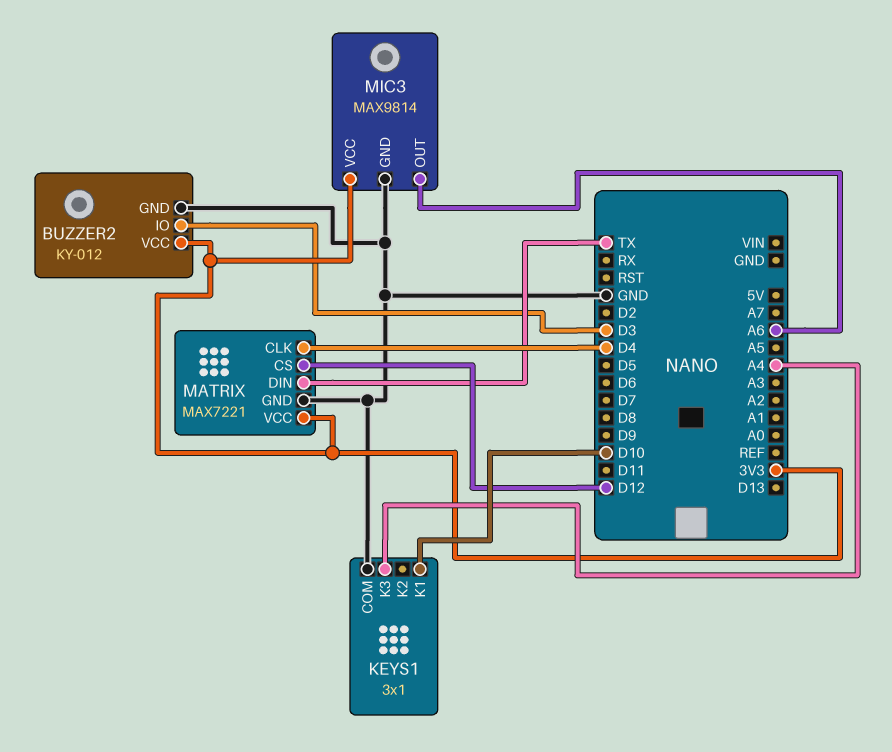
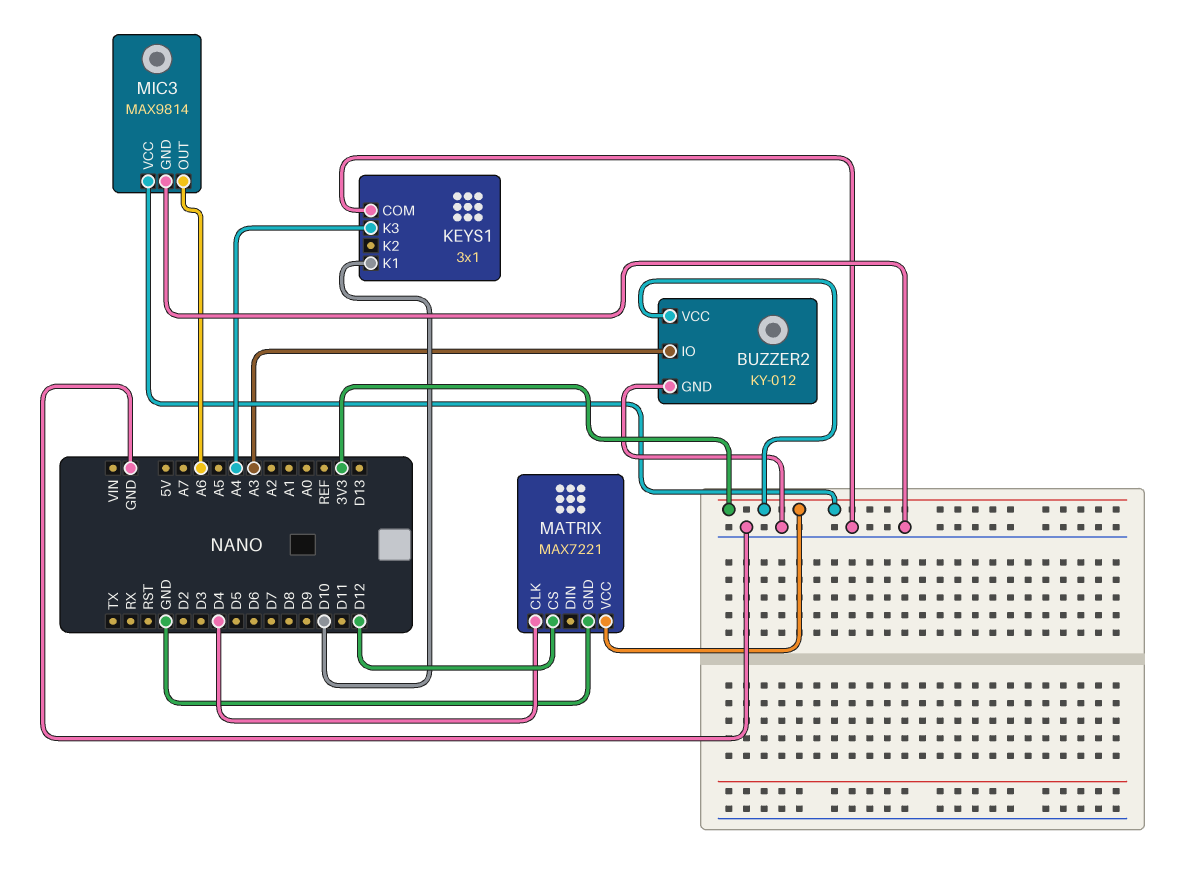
BUZZER2 pin IO: D3 -> A3
MATRIX pin DIN: TX -> none

